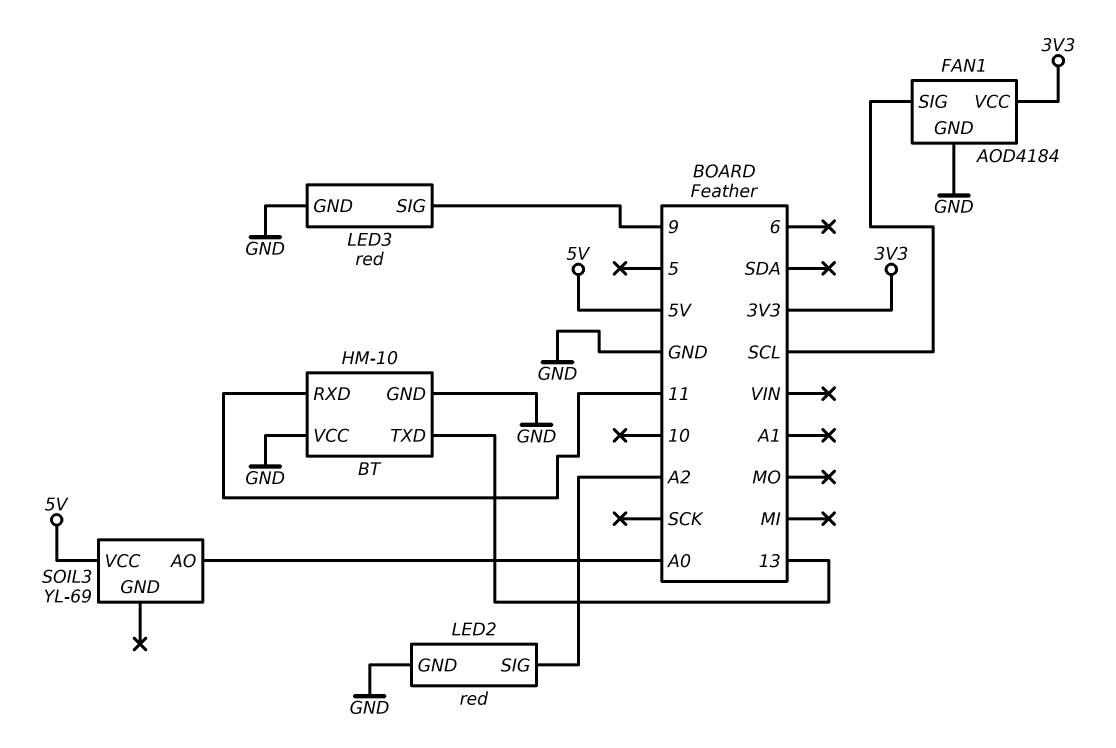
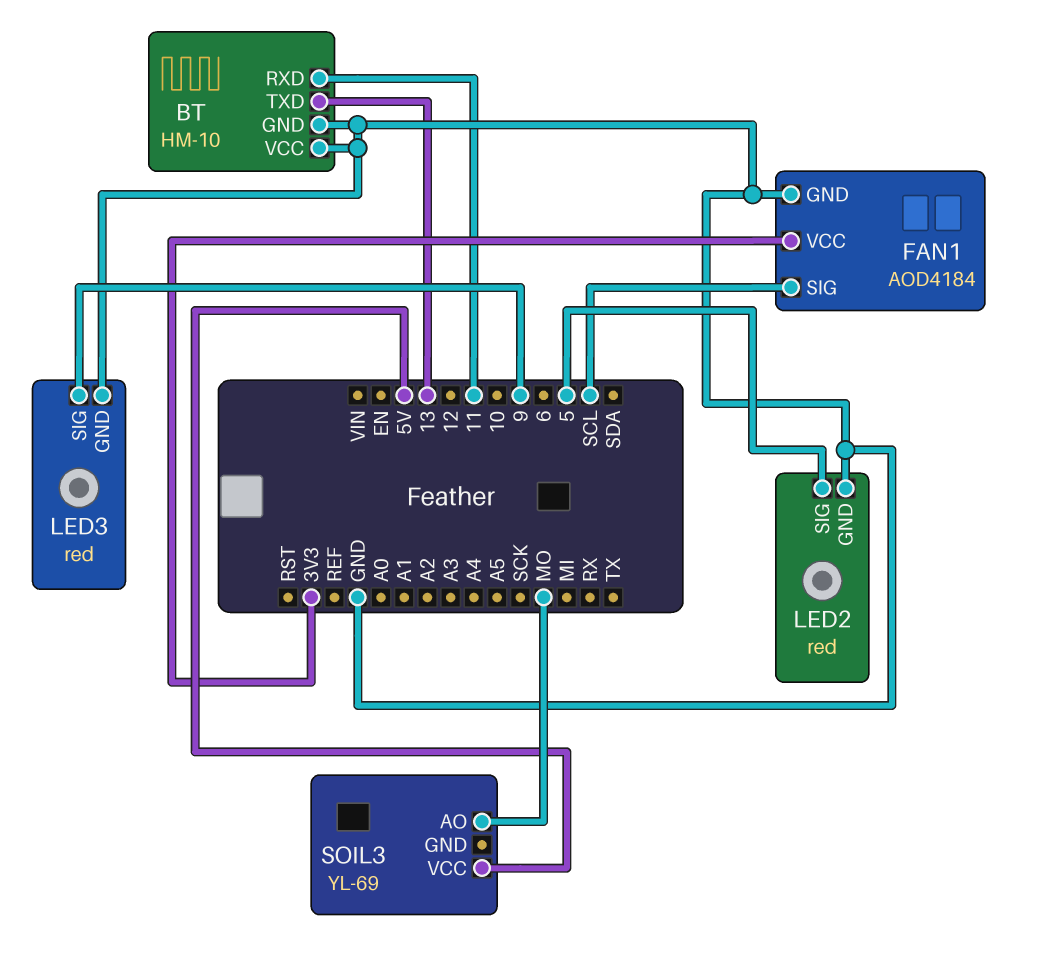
LED2 pin SIG: A2 -> 5
SOIL3 pin AO: A0 -> MO

